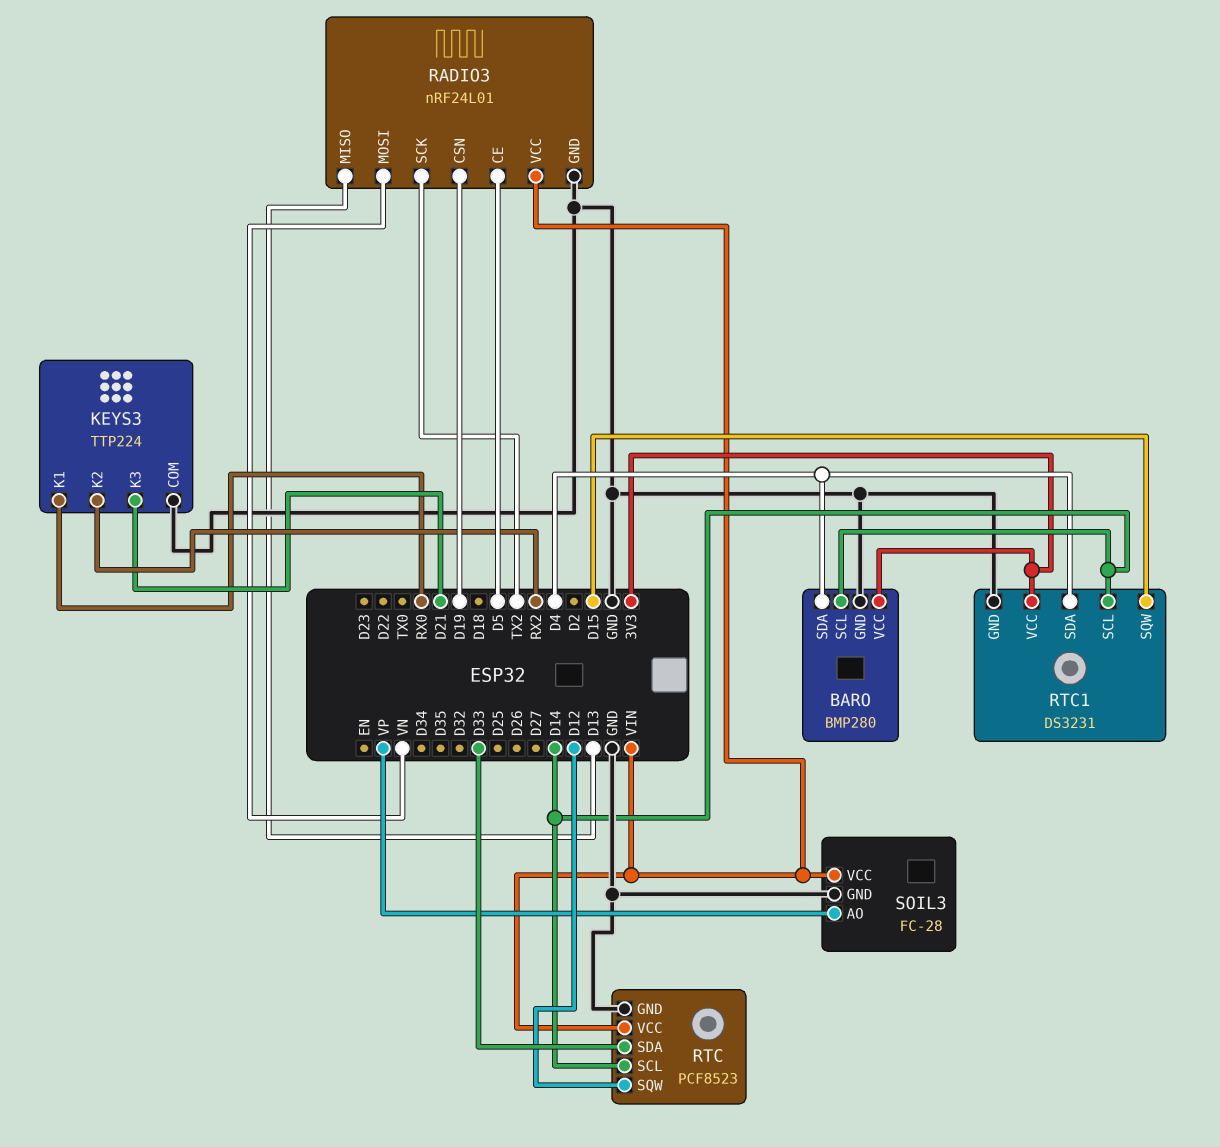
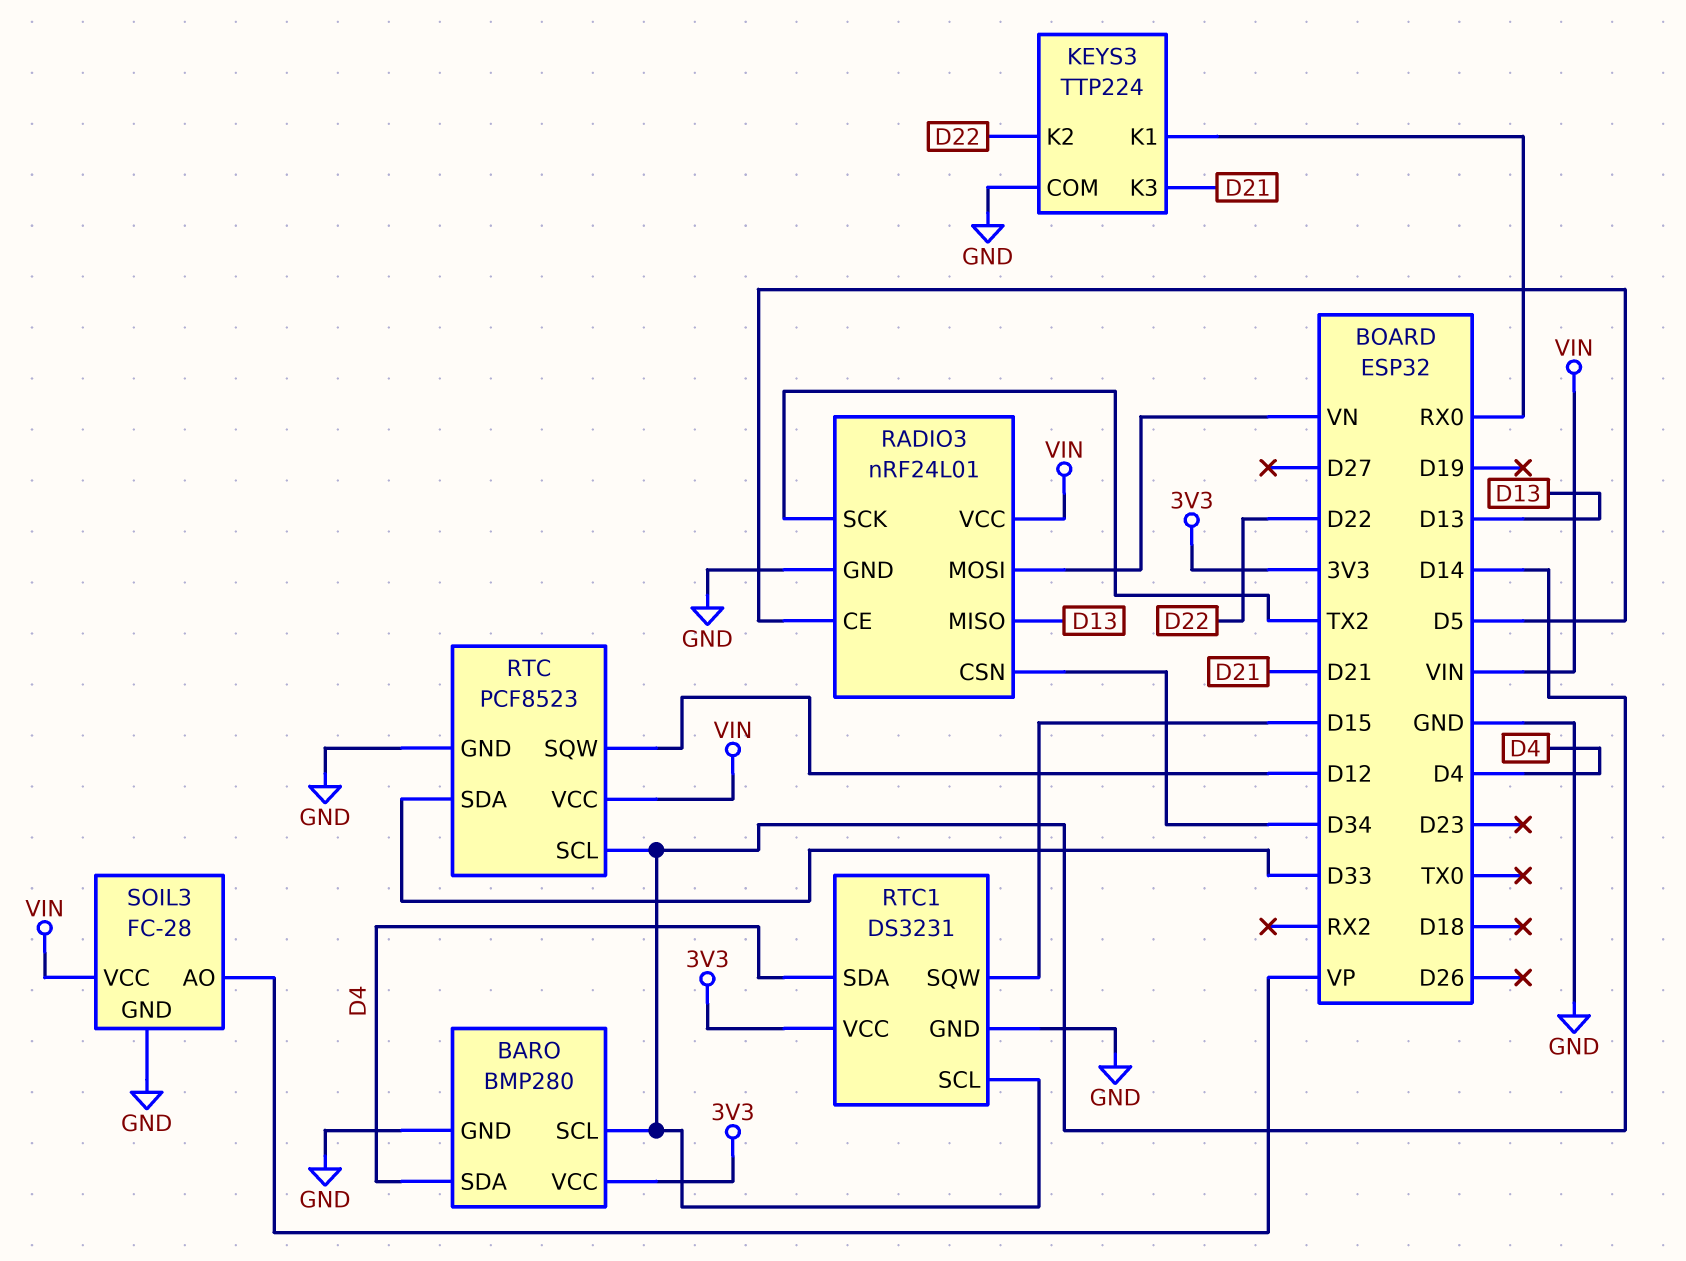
KEYS3 pin K2: RX2 -> D22
RADIO3 pin CSN: D19 -> D34

